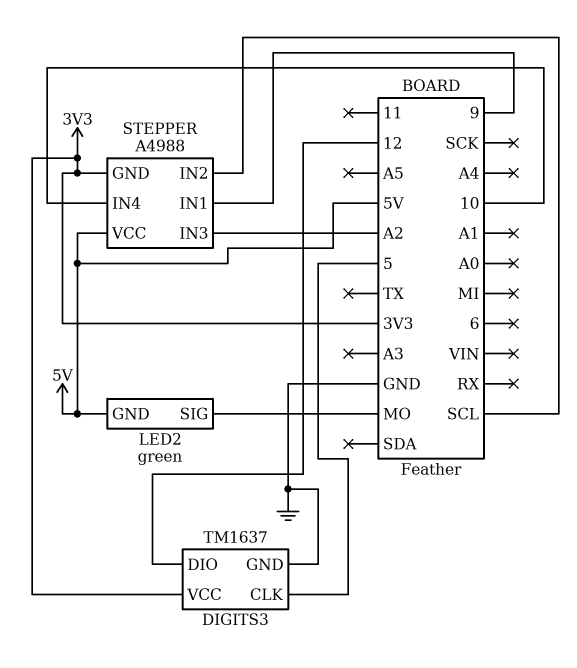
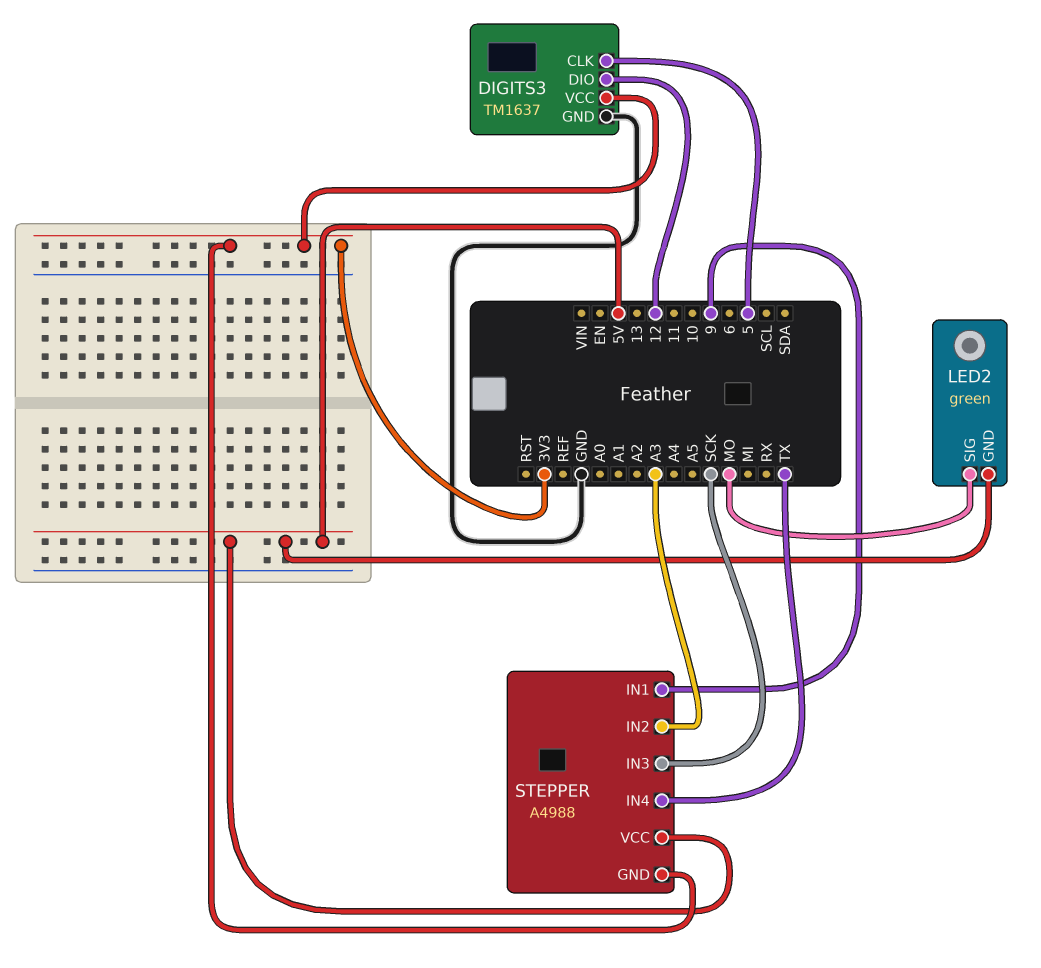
STEPPER pin IN2: SCL -> A3
STEPPER pin IN3: A2 -> SCK
STEPPER pin IN4: 10 -> TX

